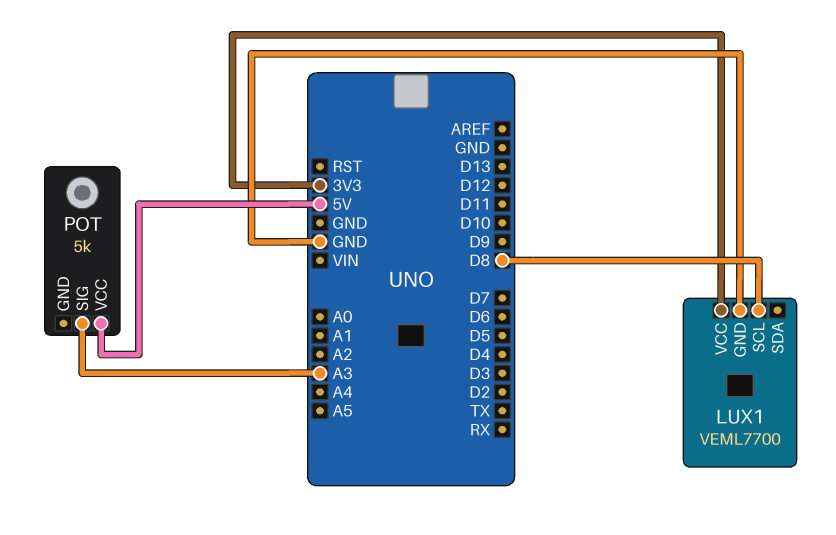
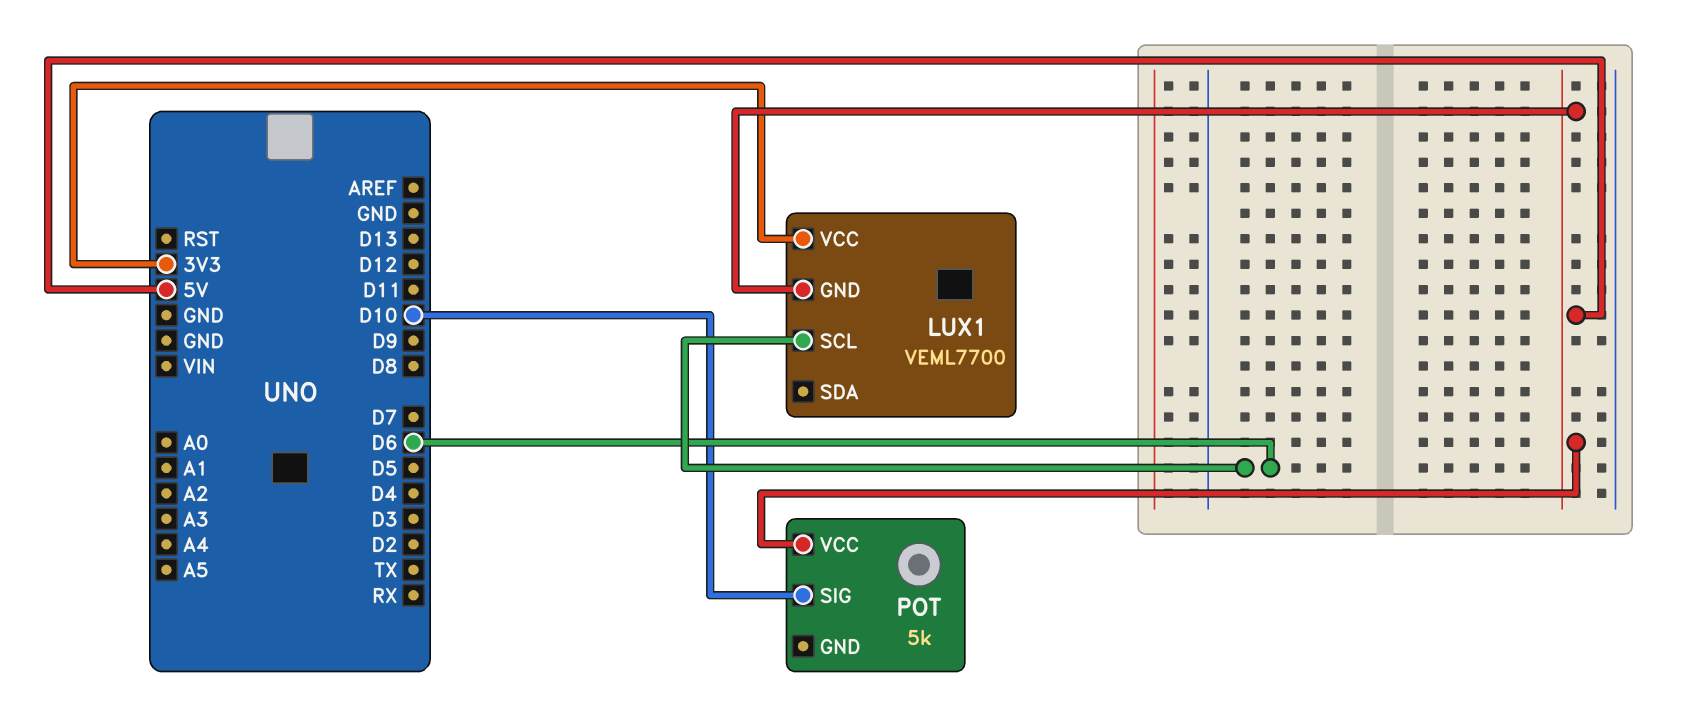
LUX1 pin GND: GND -> 5V
LUX1 pin SCL: D8 -> D6
POT pin SIG: A3 -> D10

